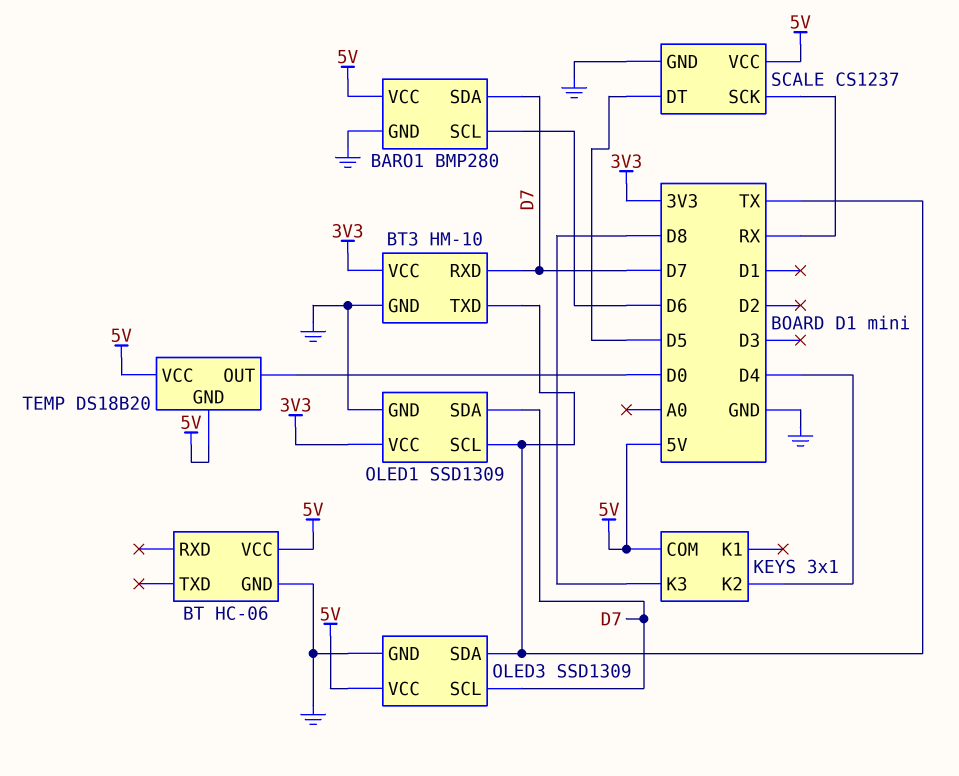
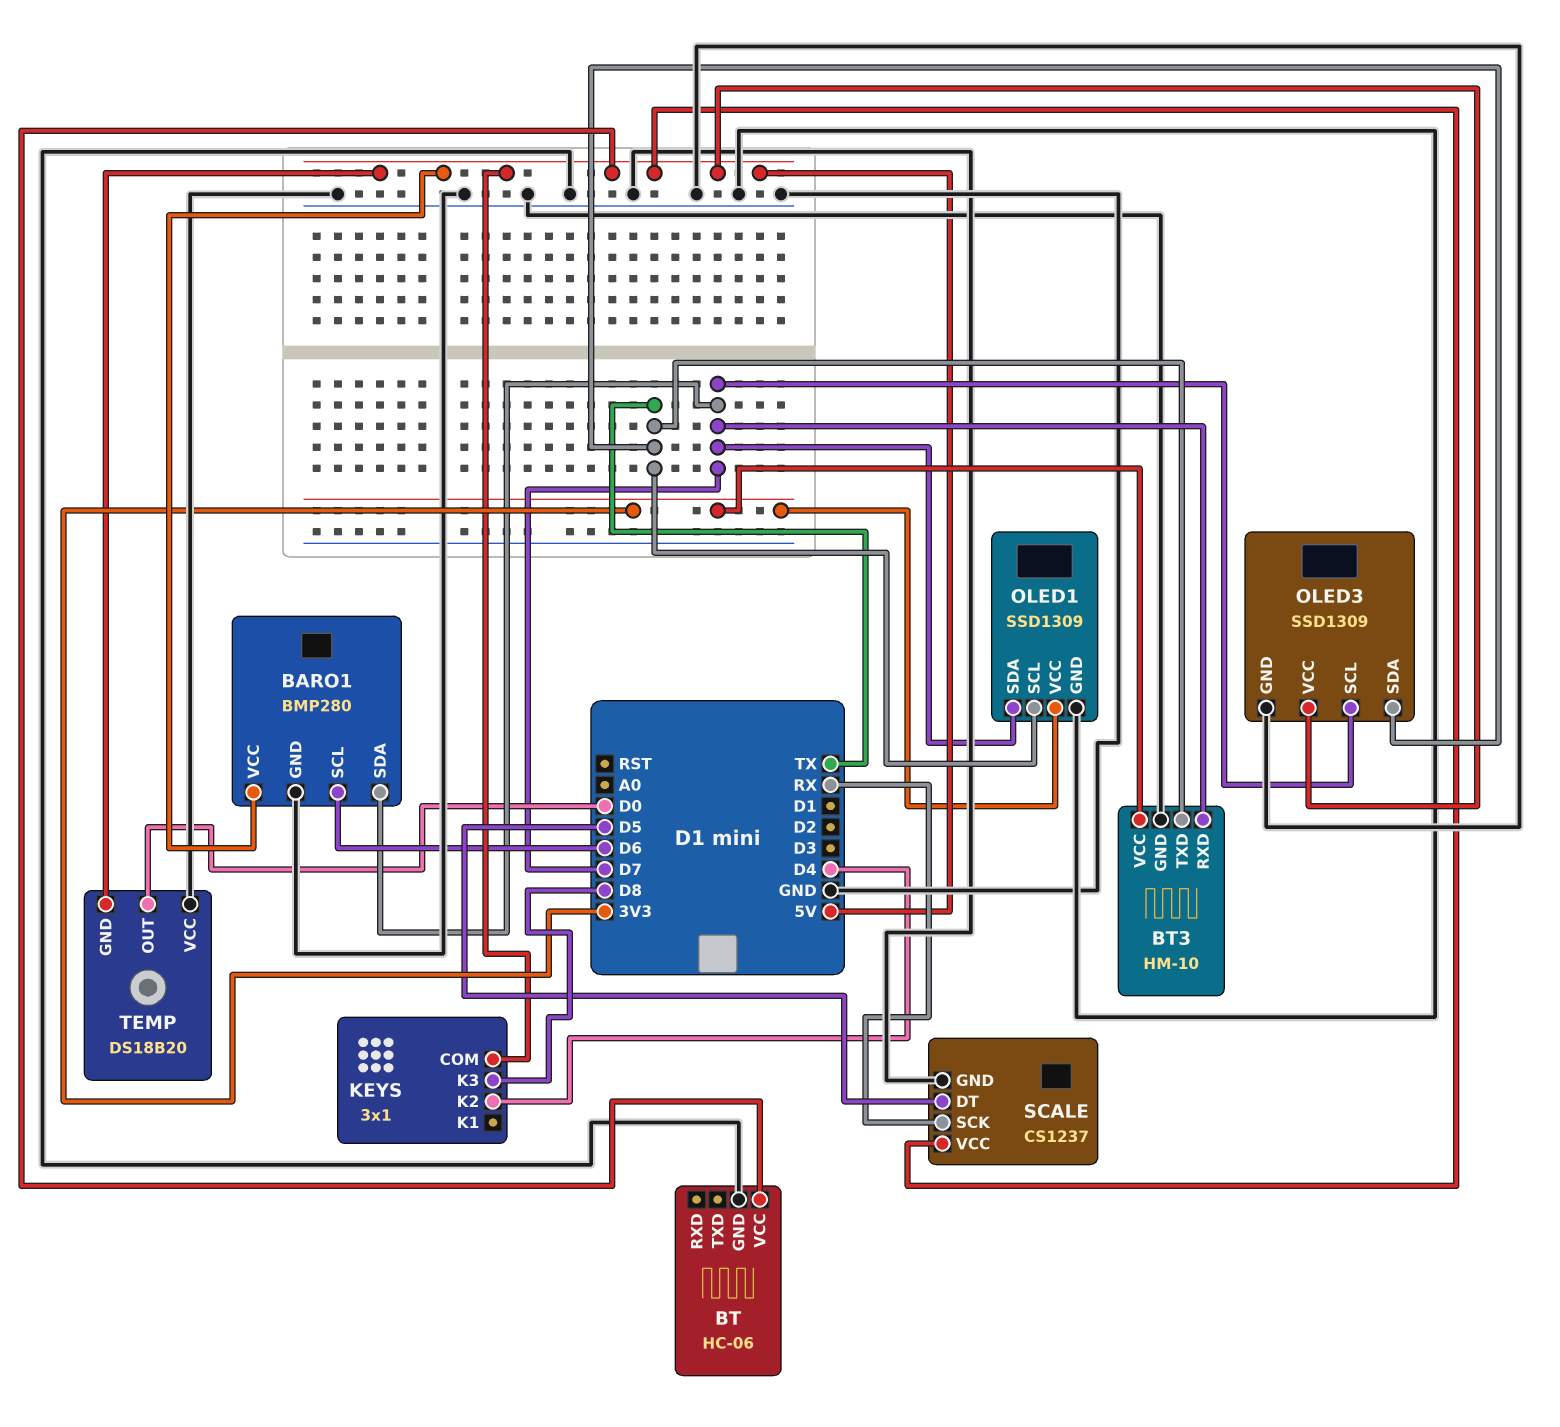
TEMP pin VCC: 5V -> GND

